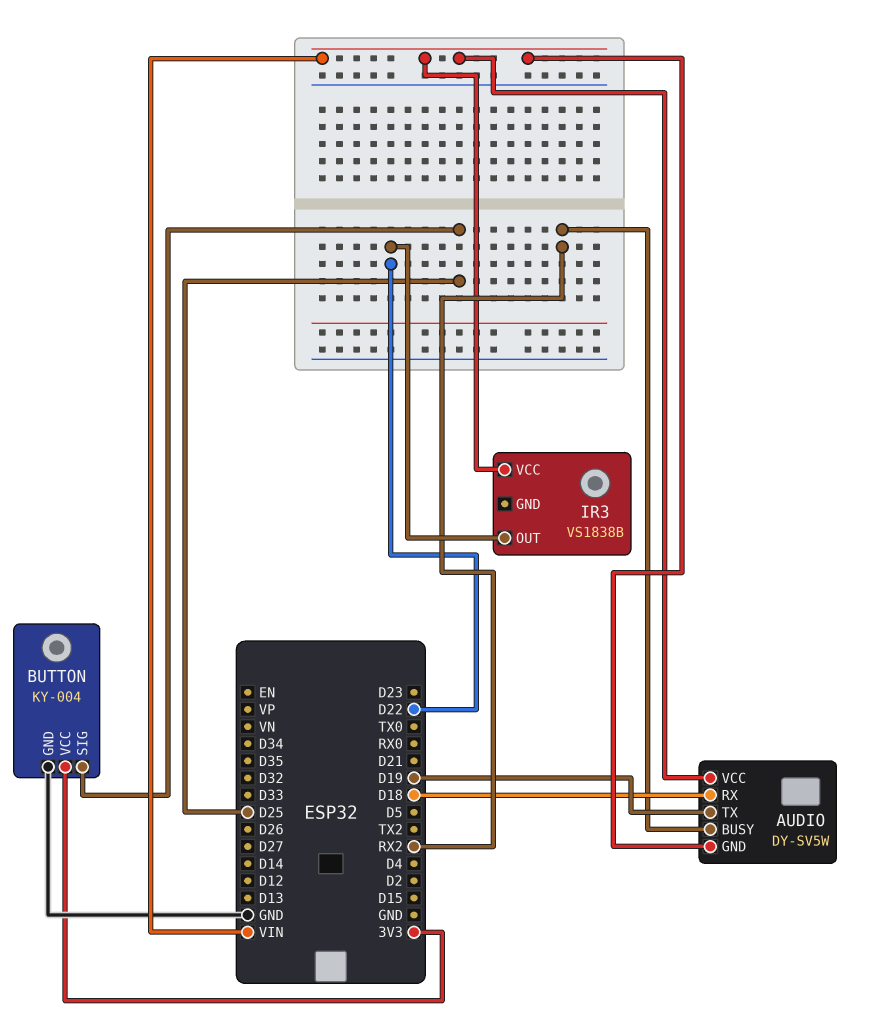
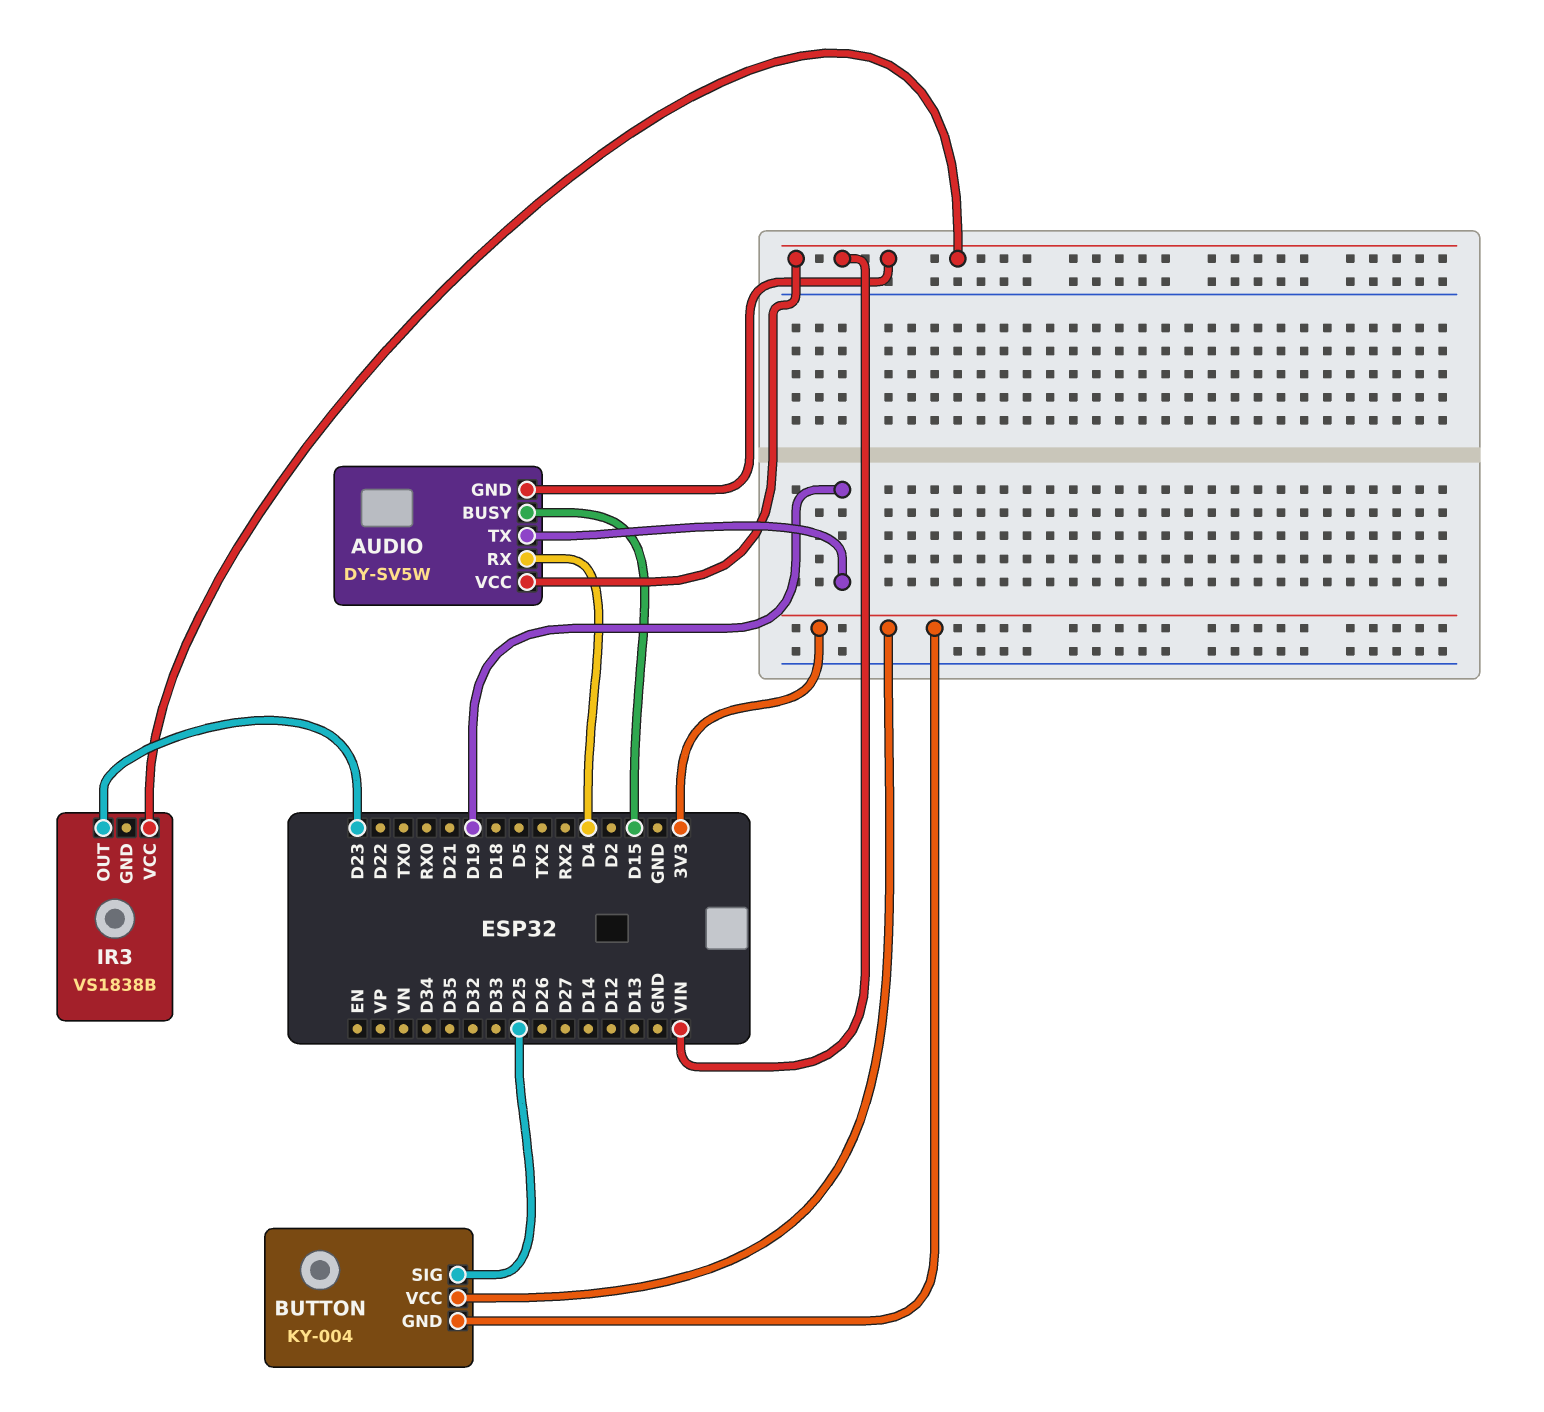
AUDIO pin BUSY: RX2 -> D15
AUDIO pin RX: D18 -> D4
BUTTON pin GND: GND -> 3V3
IR3 pin OUT: D22 -> D23

